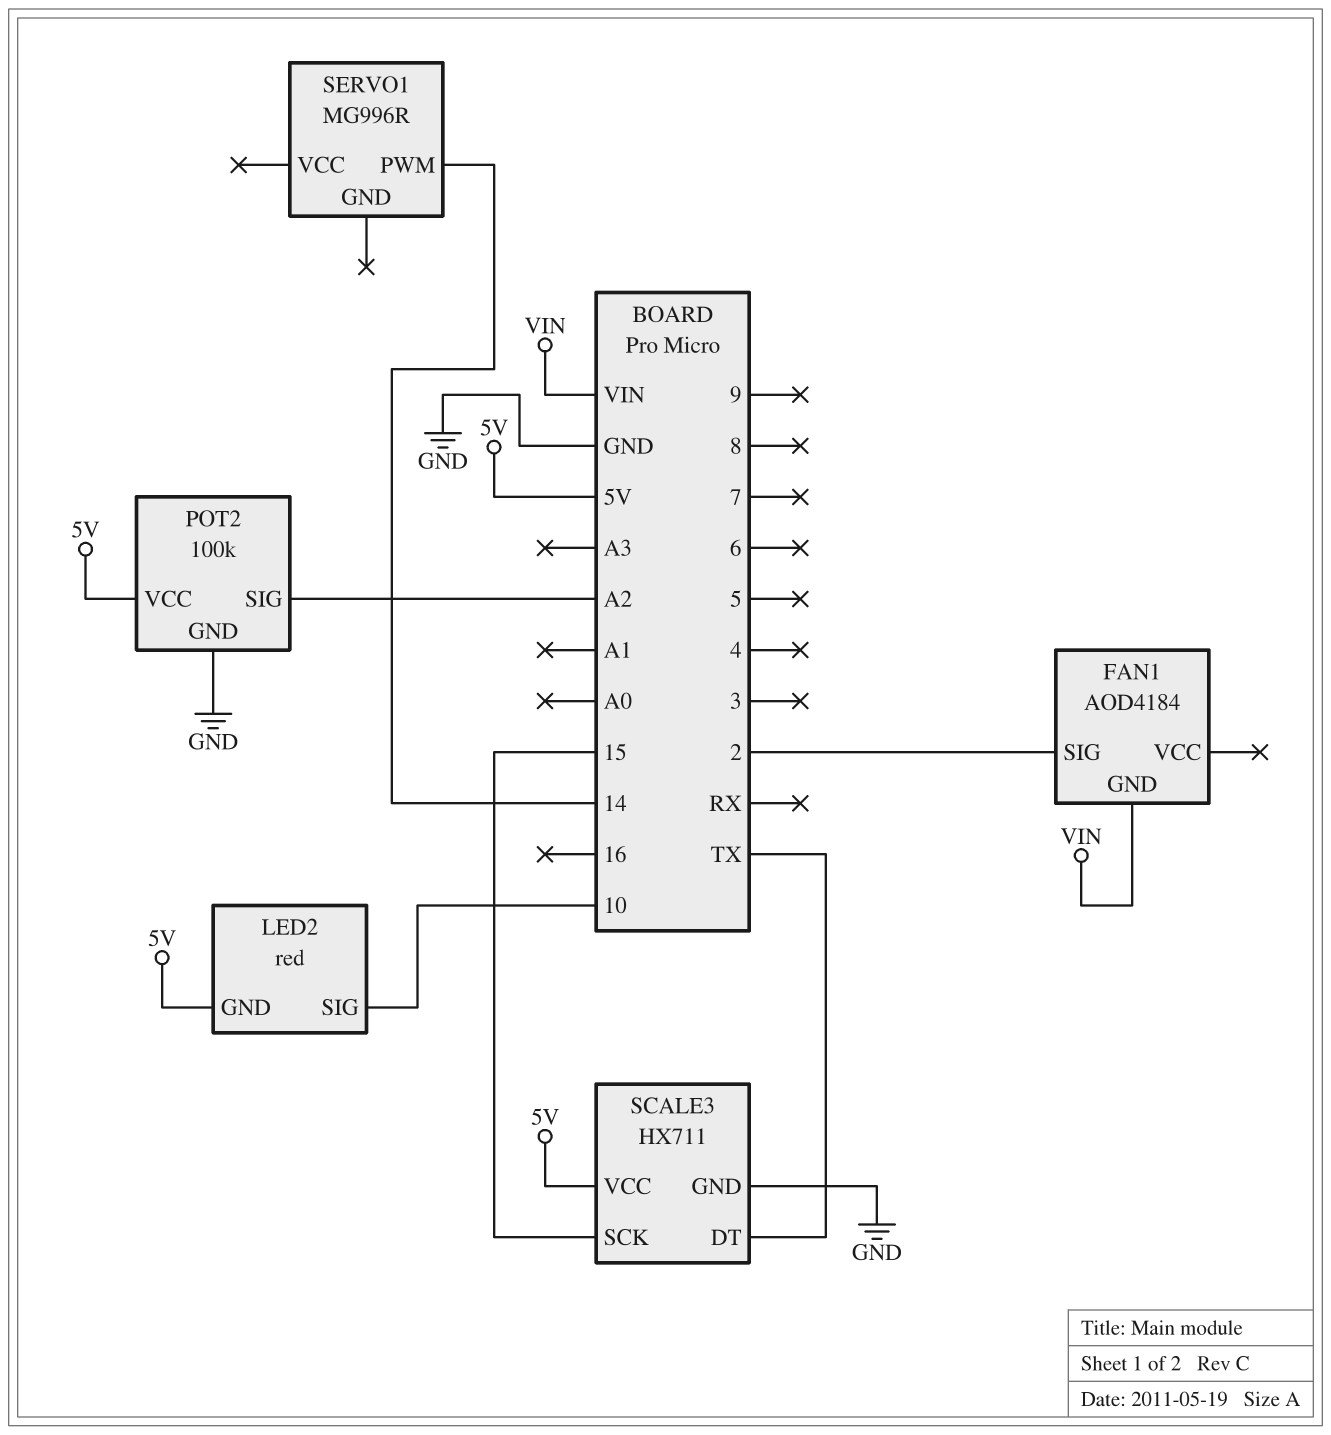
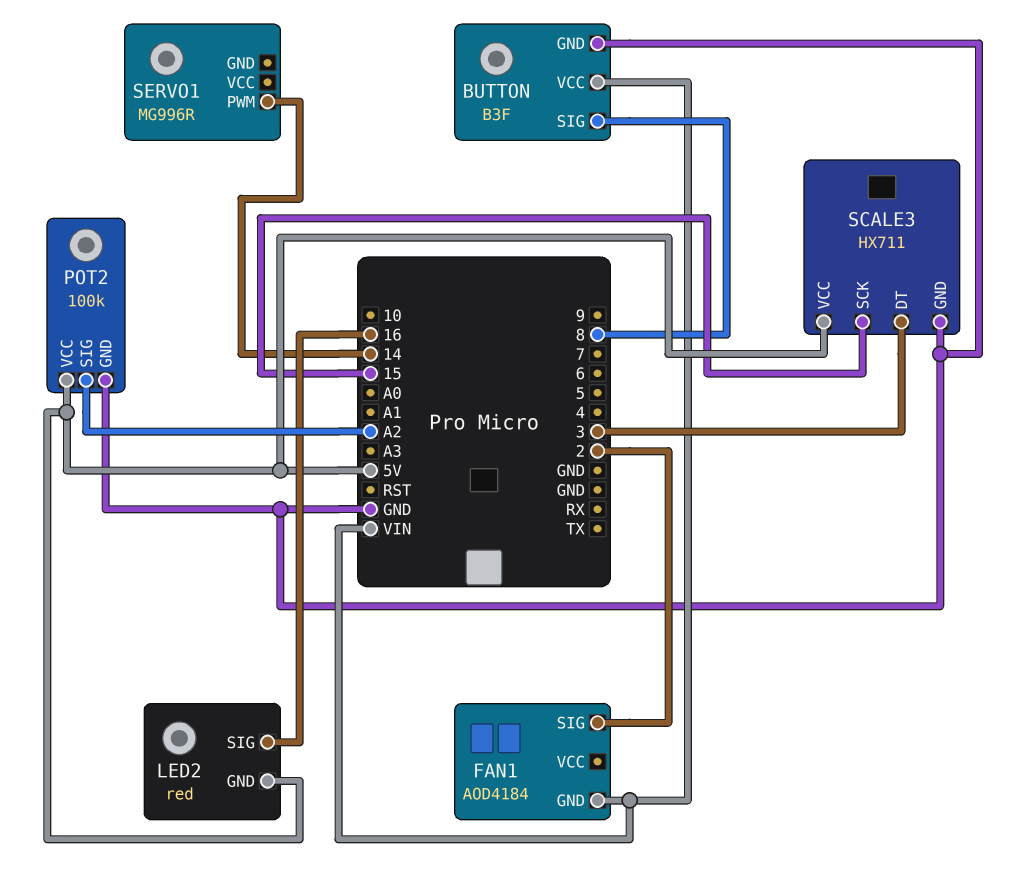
BUTTON: none -> B3F
BUTTON pin GND: none -> GND
BUTTON pin SIG: none -> 8
BUTTON pin VCC: none -> VIN
LED2 pin SIG: 10 -> 16
SCALE3 pin DT: TX -> 3

